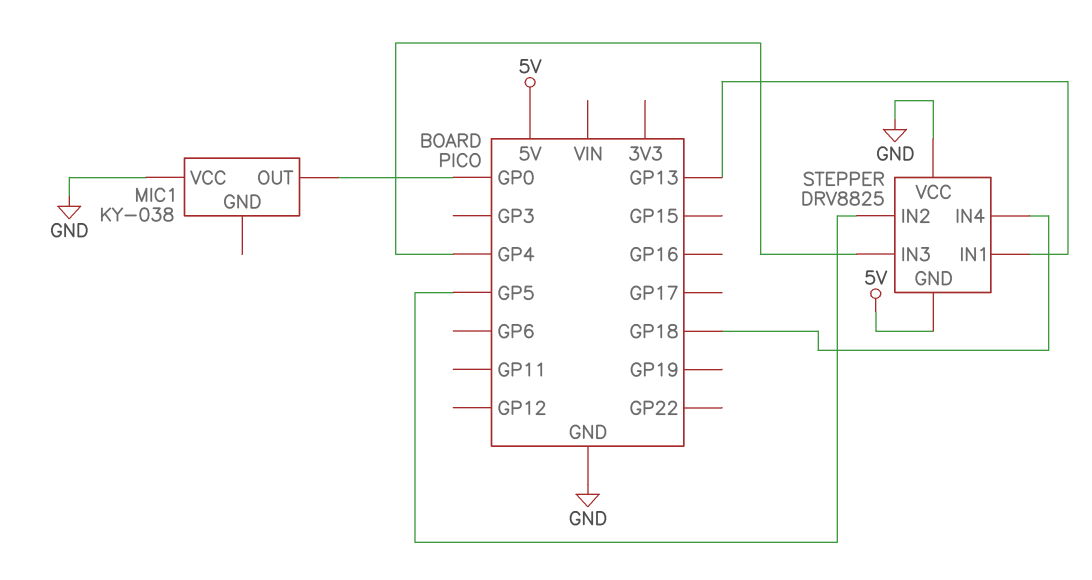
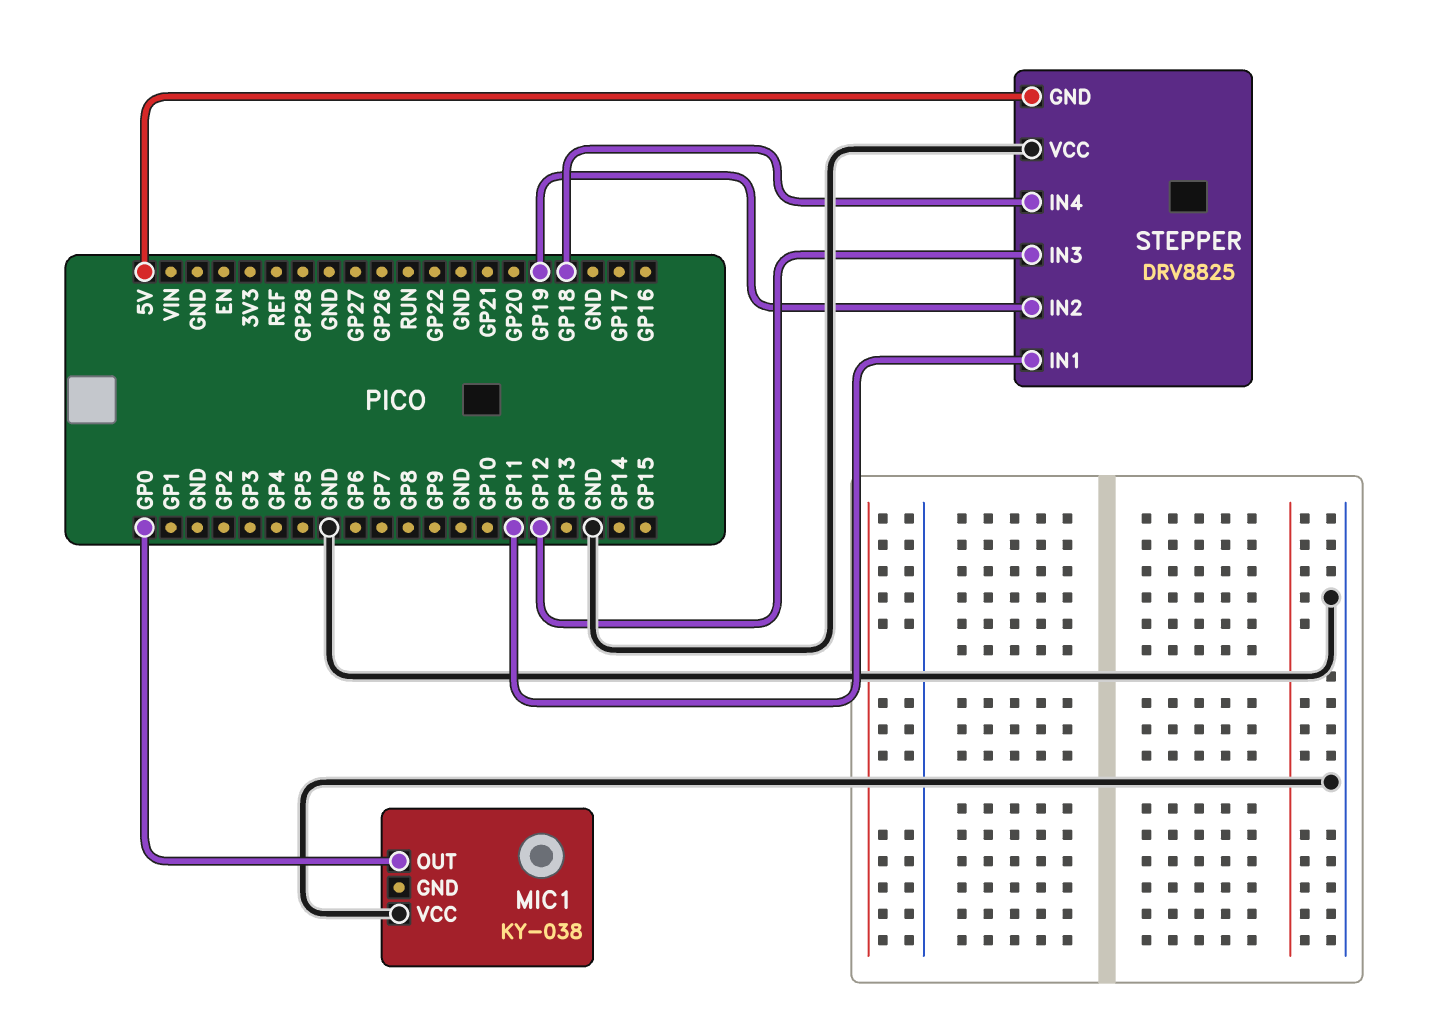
STEPPER pin IN1: GP13 -> GP11
STEPPER pin IN2: GP5 -> GP19
STEPPER pin IN3: GP4 -> GP12

